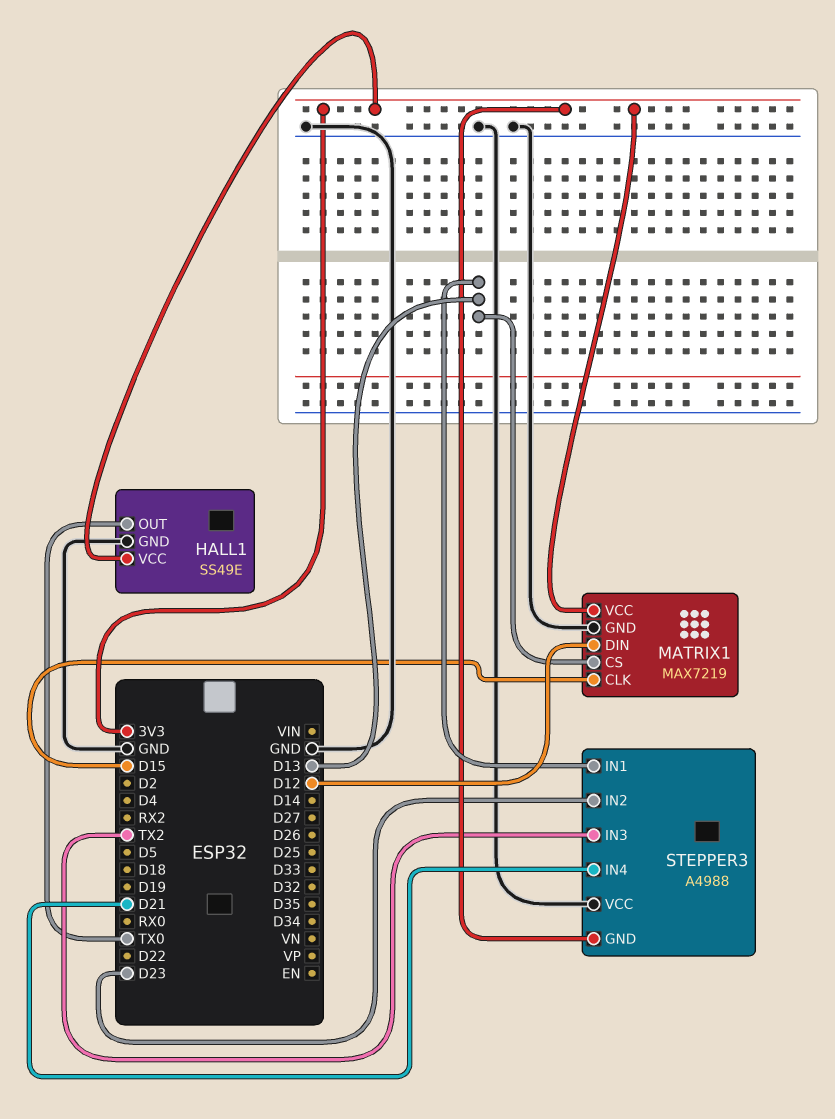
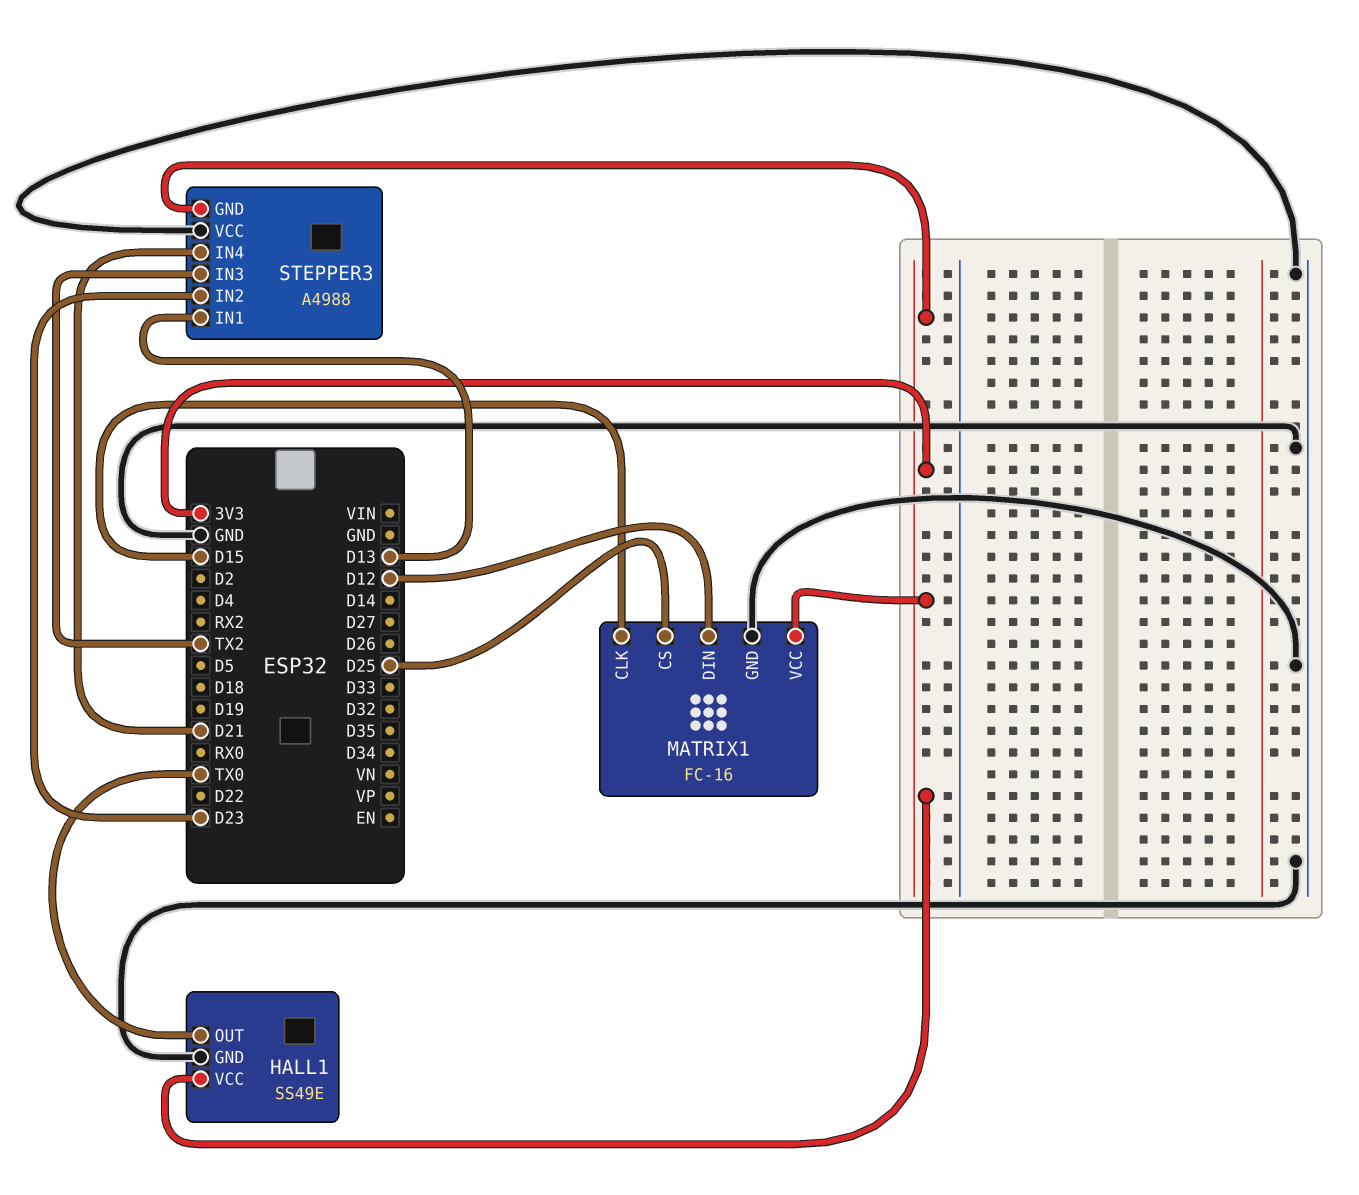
MATRIX1: MAX7219 -> FC-16
MATRIX1 pin CS: D13 -> D25

